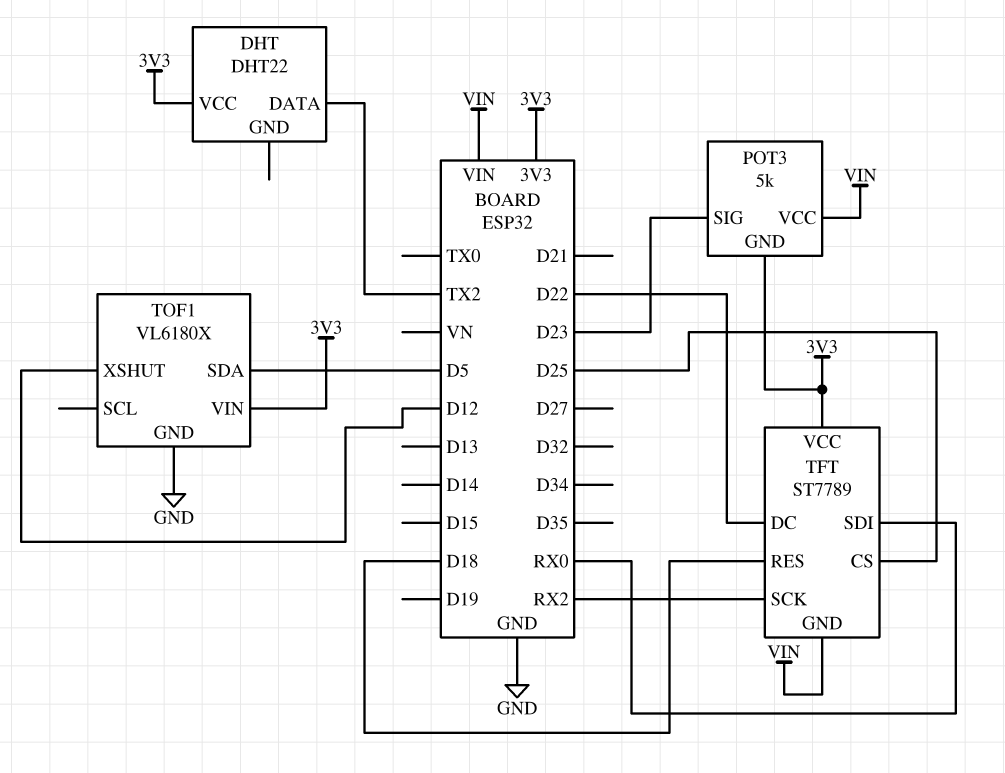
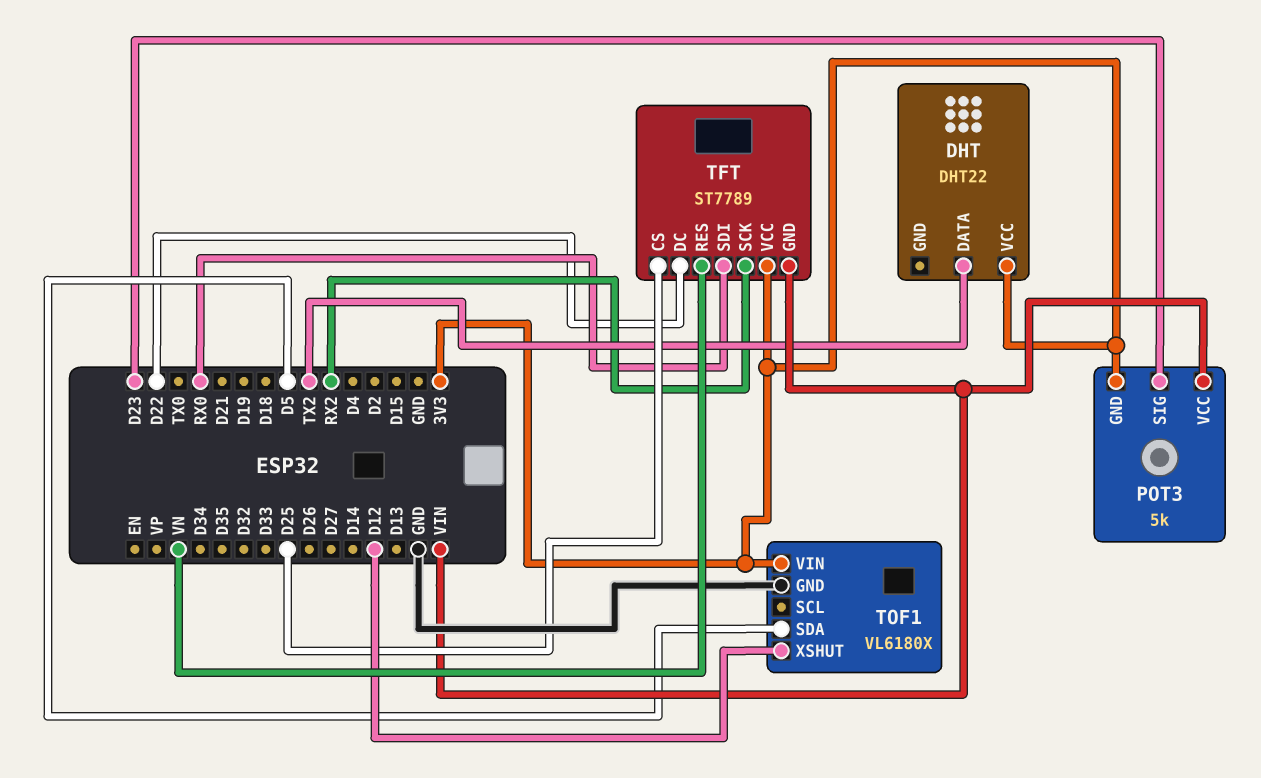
TFT pin RES: D18 -> VN

